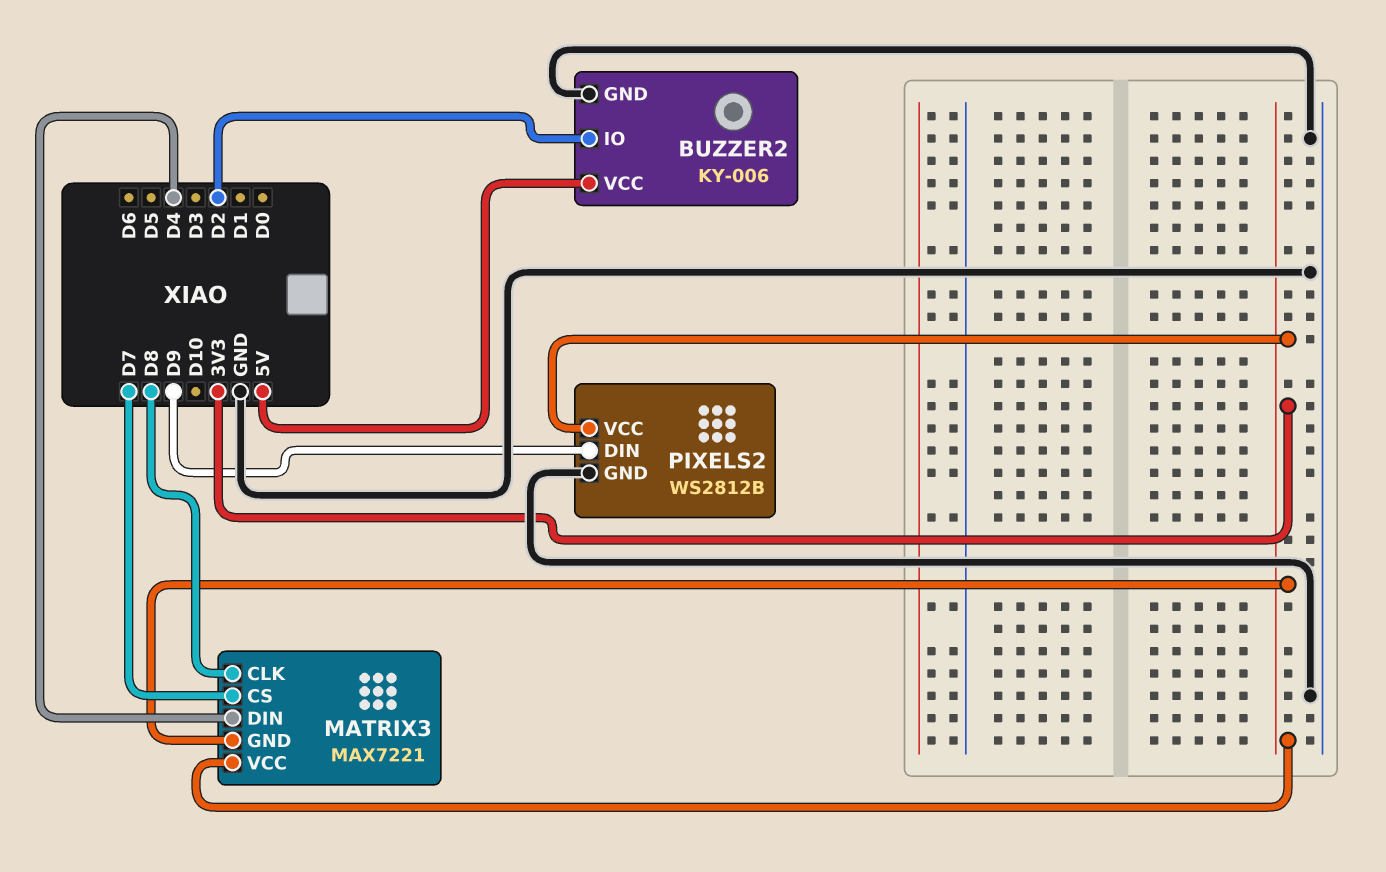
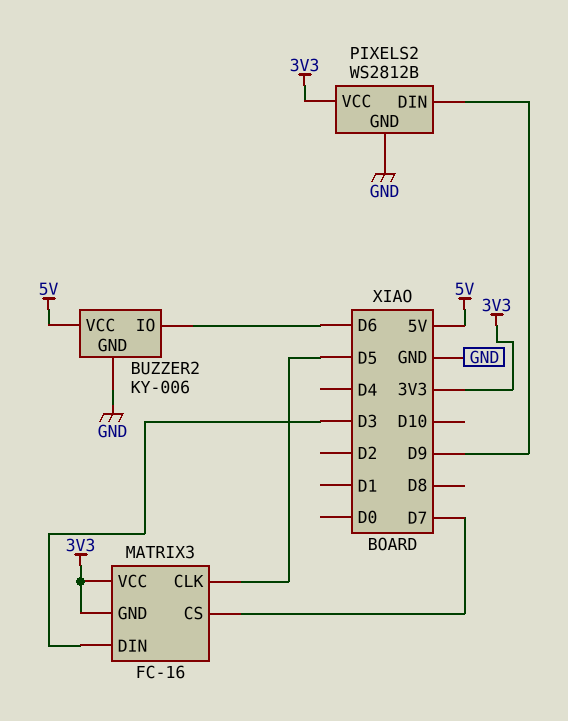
BUZZER2 pin IO: D2 -> D6
MATRIX3: MAX7221 -> FC-16
MATRIX3 pin CLK: D8 -> D5
MATRIX3 pin DIN: D4 -> D3

